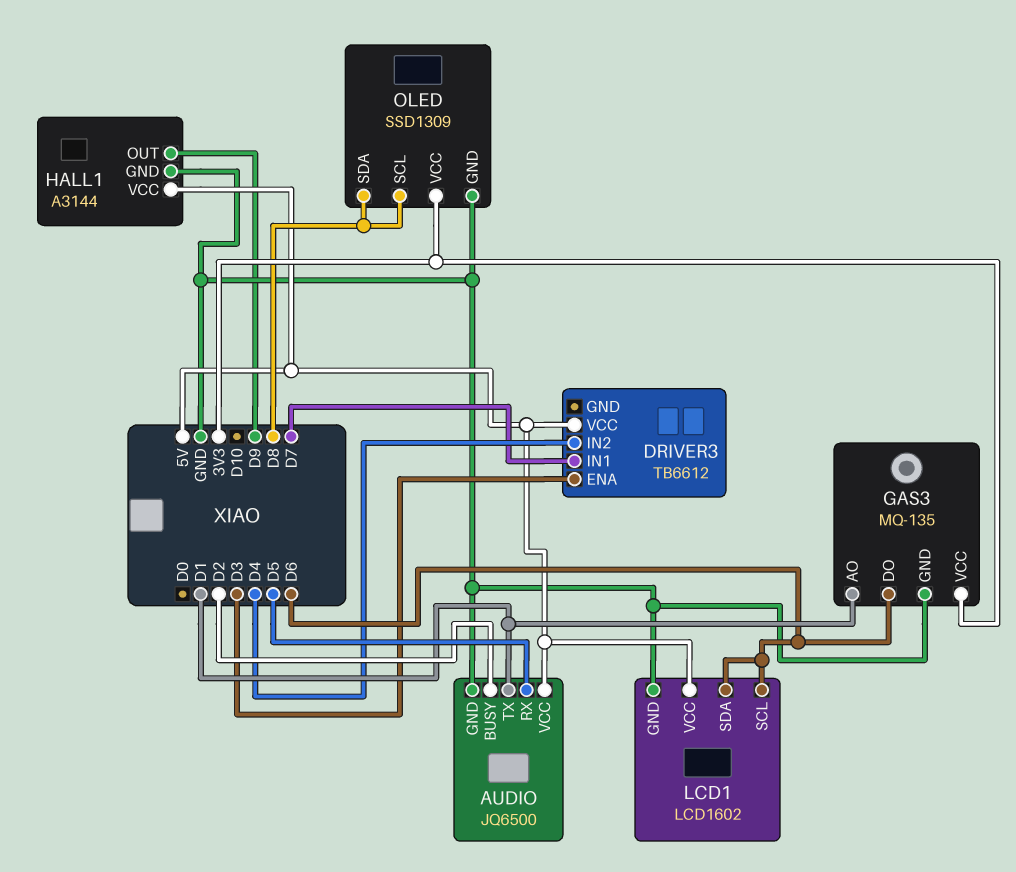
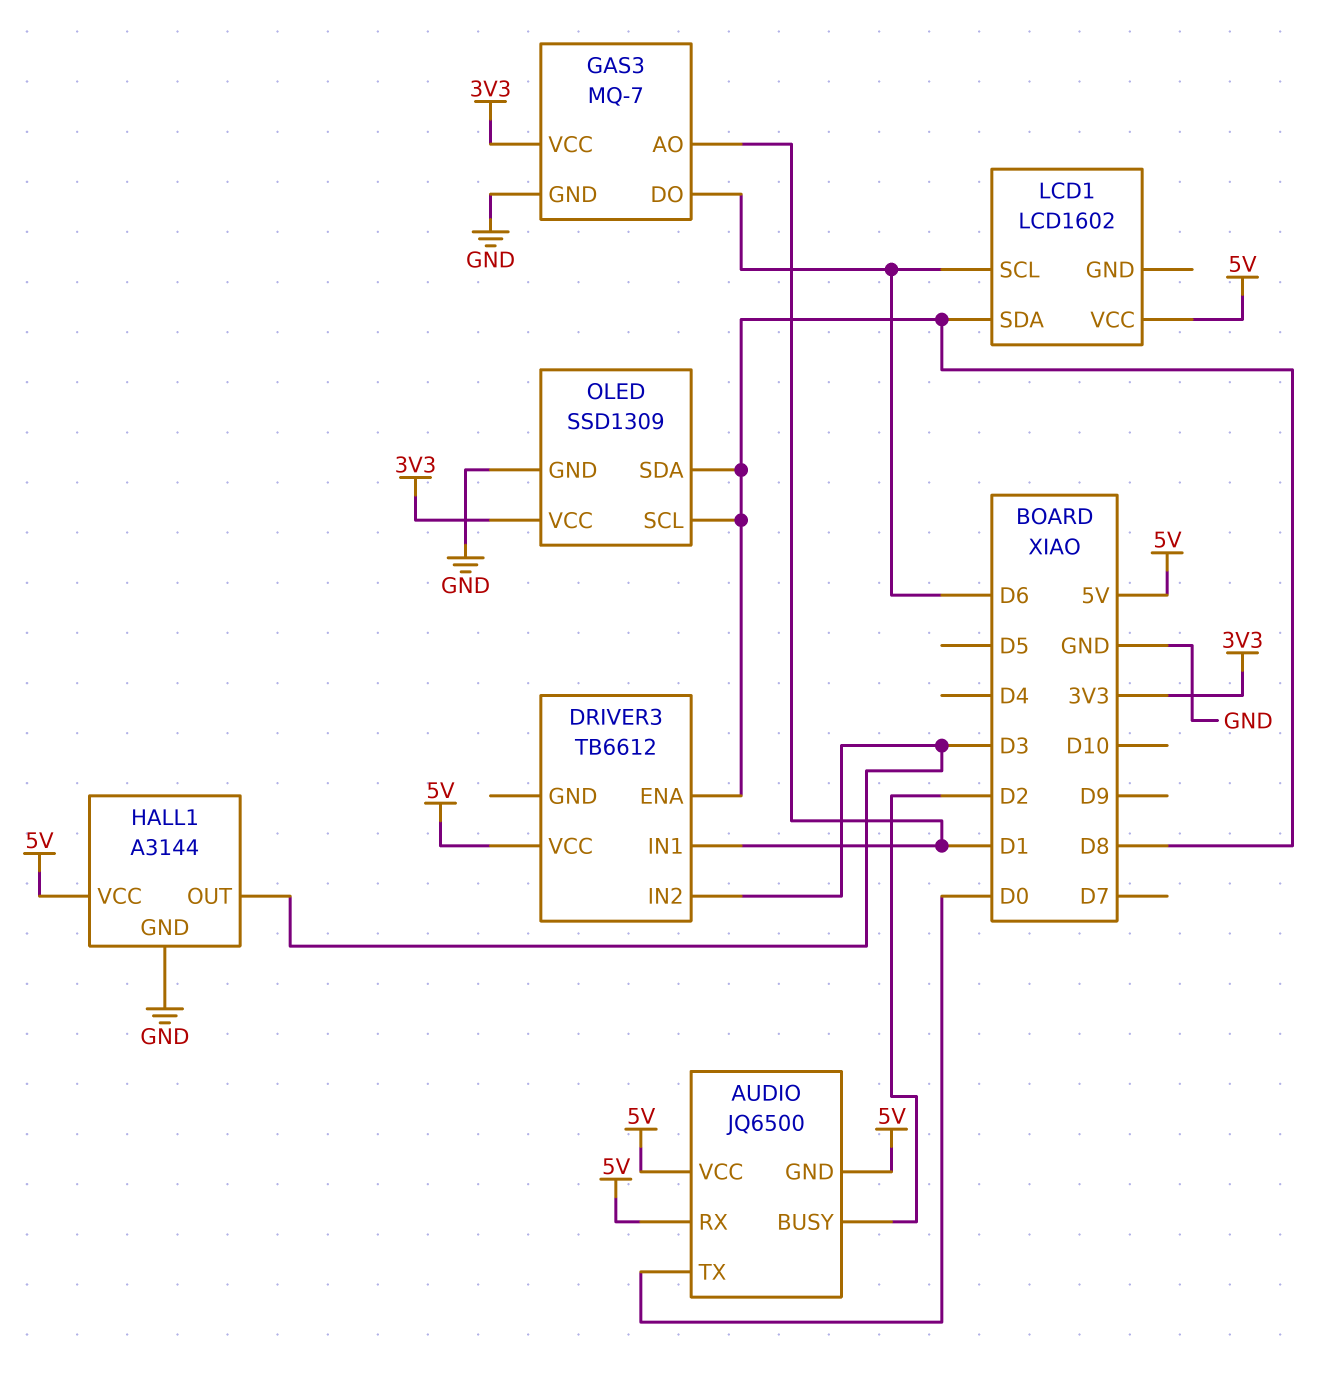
AUDIO pin GND: GND -> 5V
AUDIO pin RX: D5 -> 5V
AUDIO pin TX: D1 -> D0
DRIVER3 pin ENA: D3 -> D8
DRIVER3 pin IN1: D7 -> D1
DRIVER3 pin IN2: D4 -> D3
GAS3: MQ-135 -> MQ-7
HALL1 pin OUT: D9 -> D3
LCD1 pin GND: GND -> none
LCD1 pin SDA: D6 -> D8

